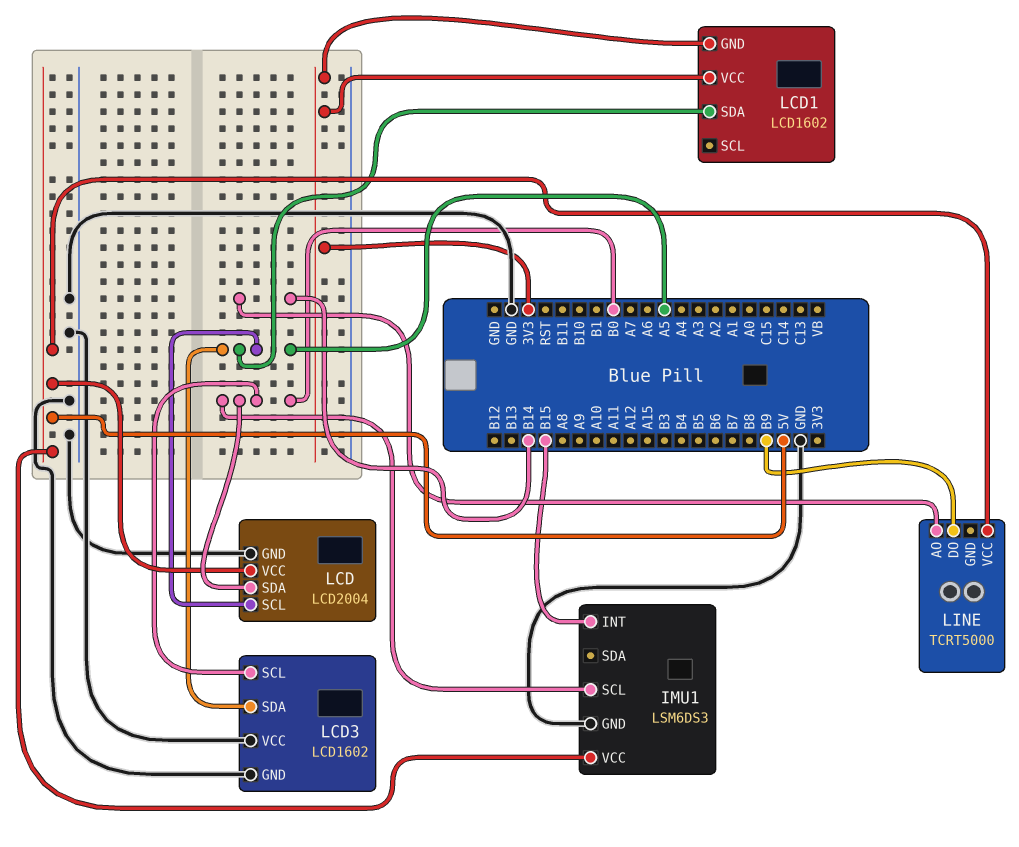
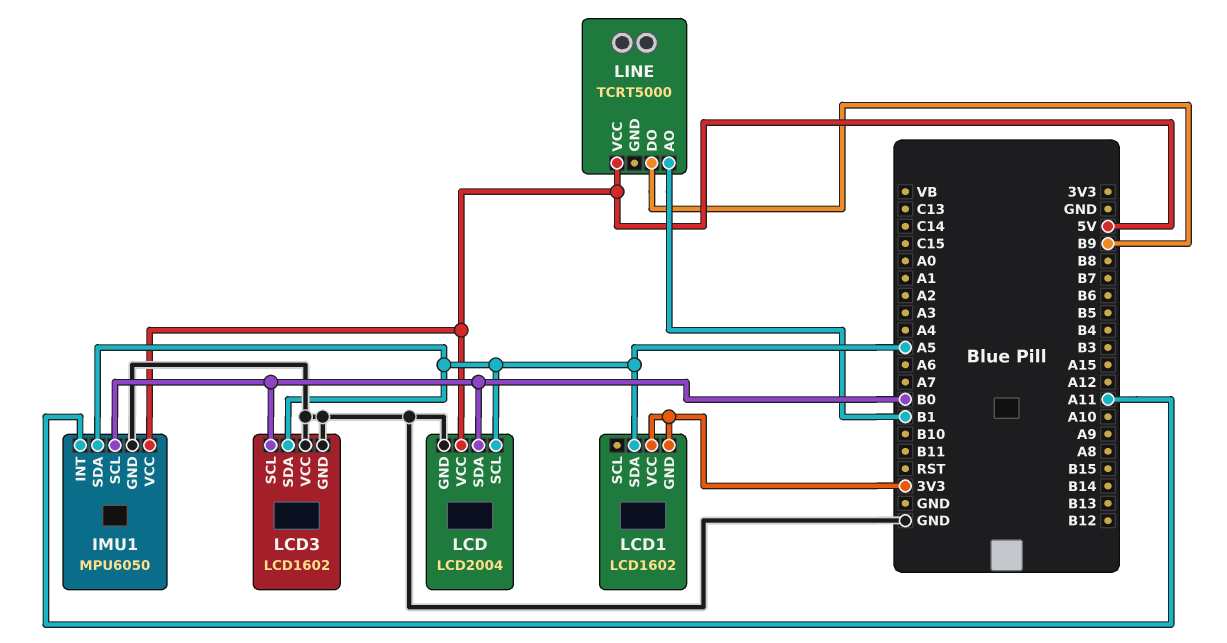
IMU1: LSM6DS3 -> MPU6050
IMU1 pin INT: B15 -> A11
IMU1 pin SDA: none -> A5
LINE pin AO: B14 -> B1

